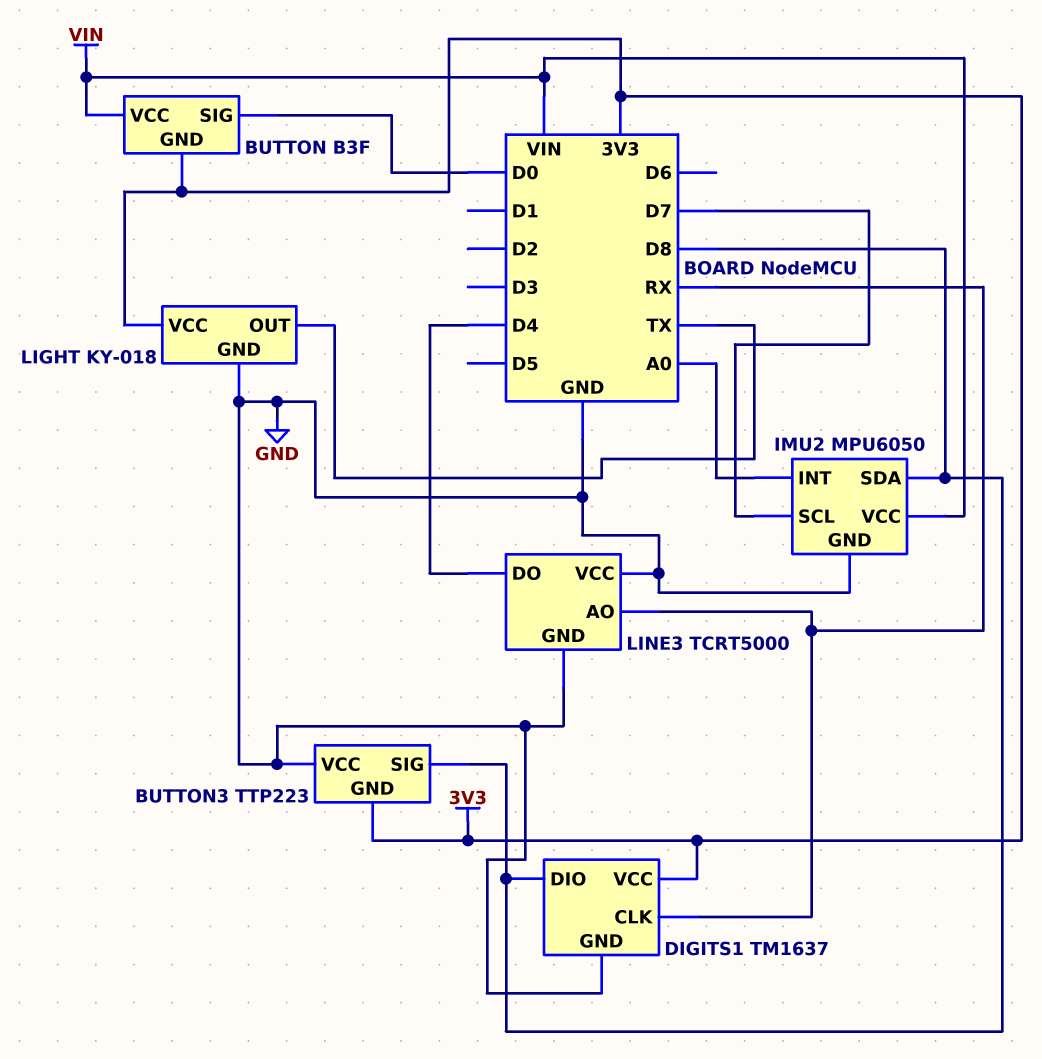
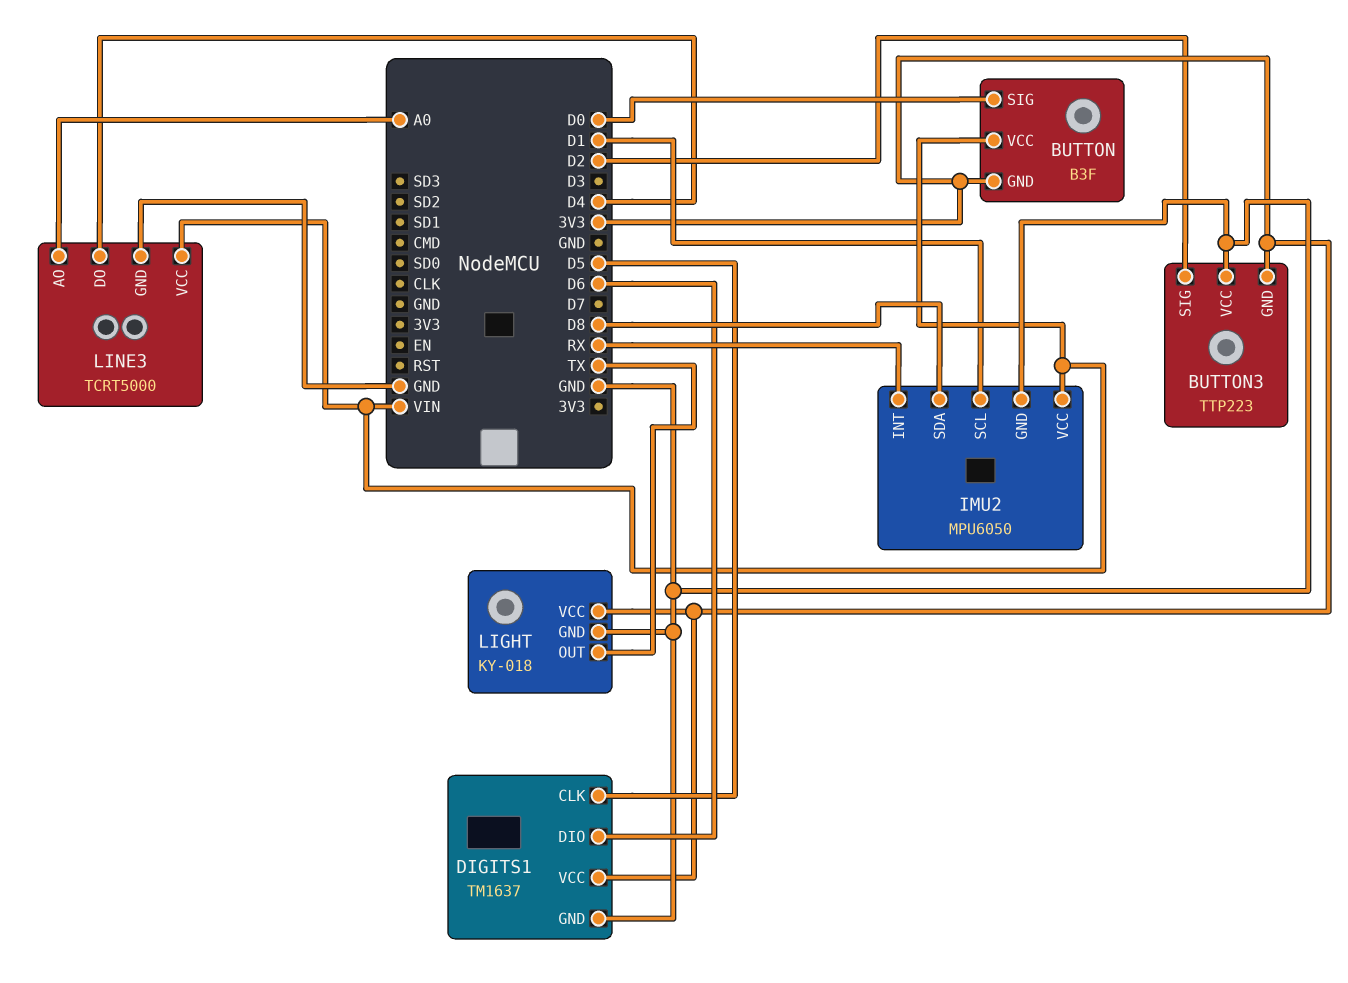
BUTTON3 pin SIG: D8 -> D2
DIGITS1 pin CLK: RX -> D5
DIGITS1 pin DIO: D8 -> D6
IMU2 pin INT: A0 -> RX
IMU2 pin SCL: D7 -> D1
LINE3 pin AO: RX -> A0
LINE3 pin VCC: GND -> VIN

